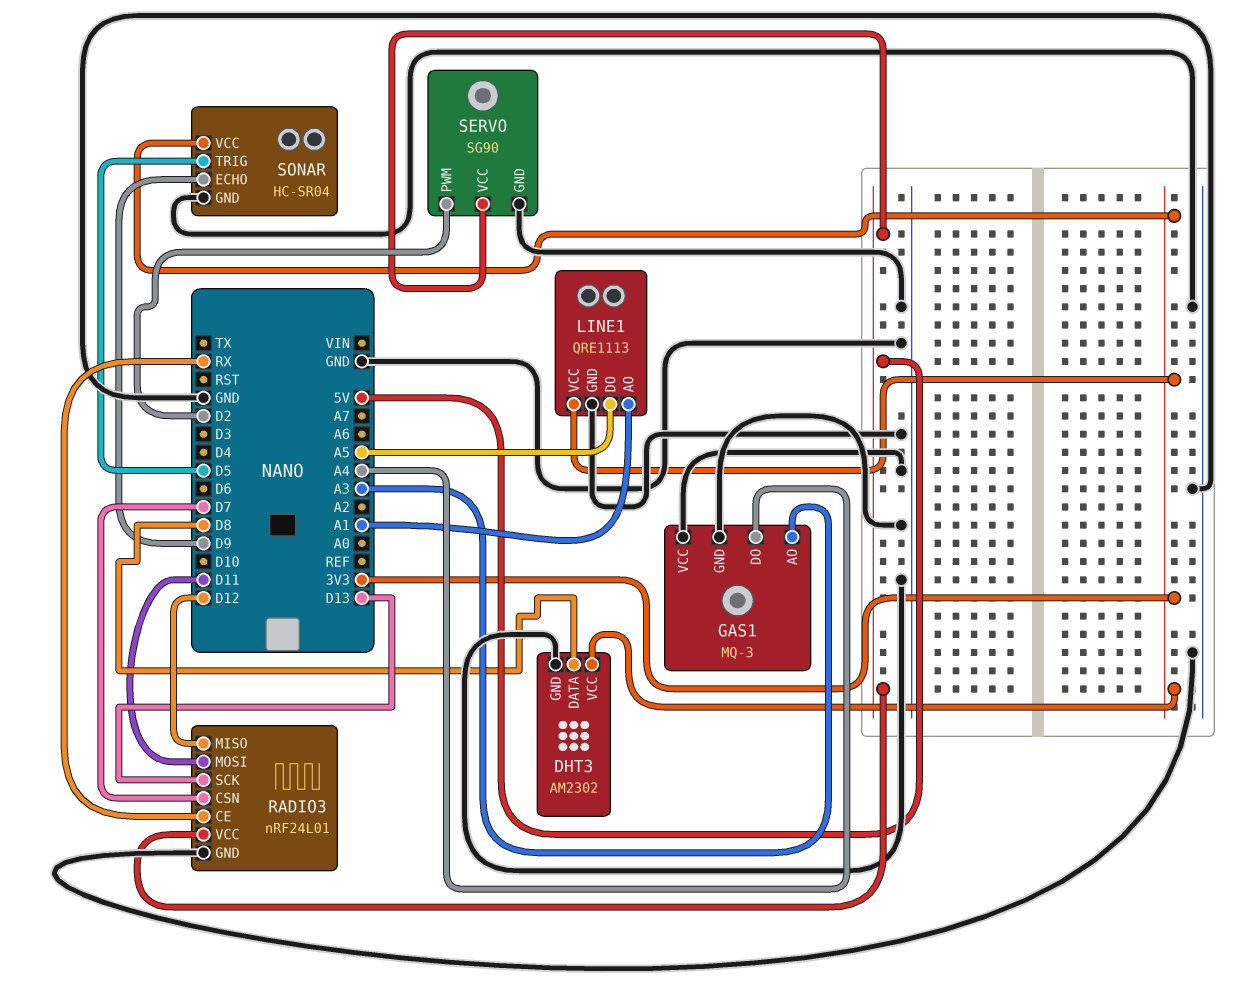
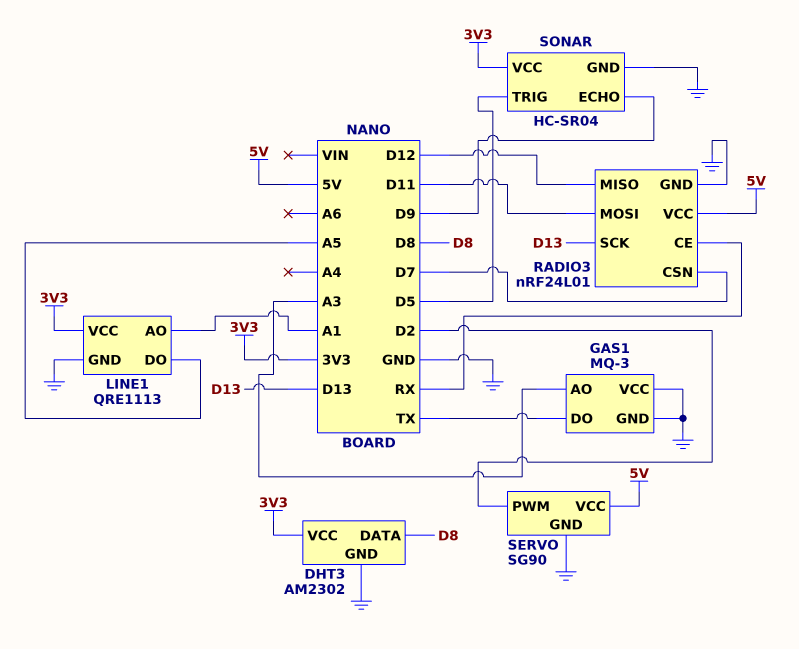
GAS1 pin DO: A4 -> TX

